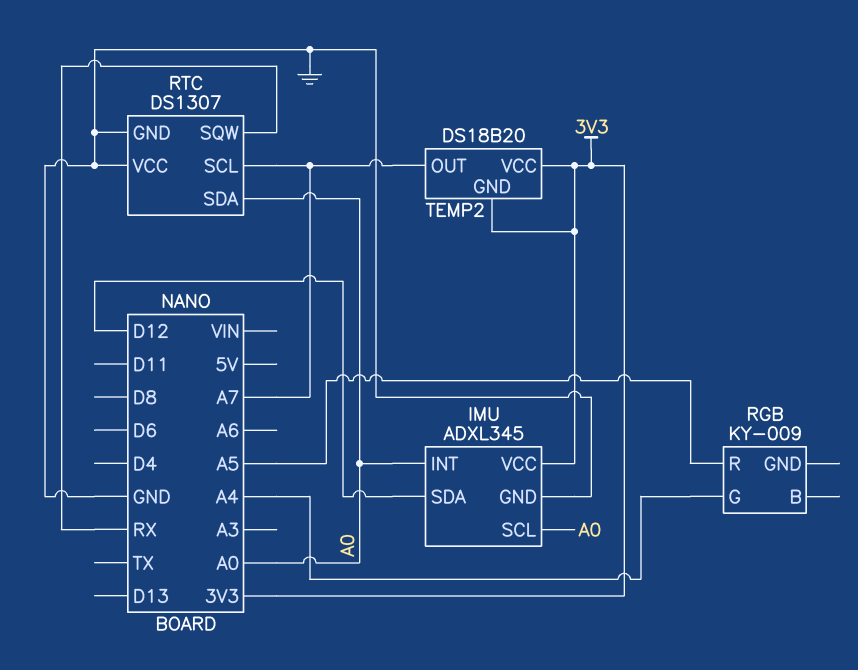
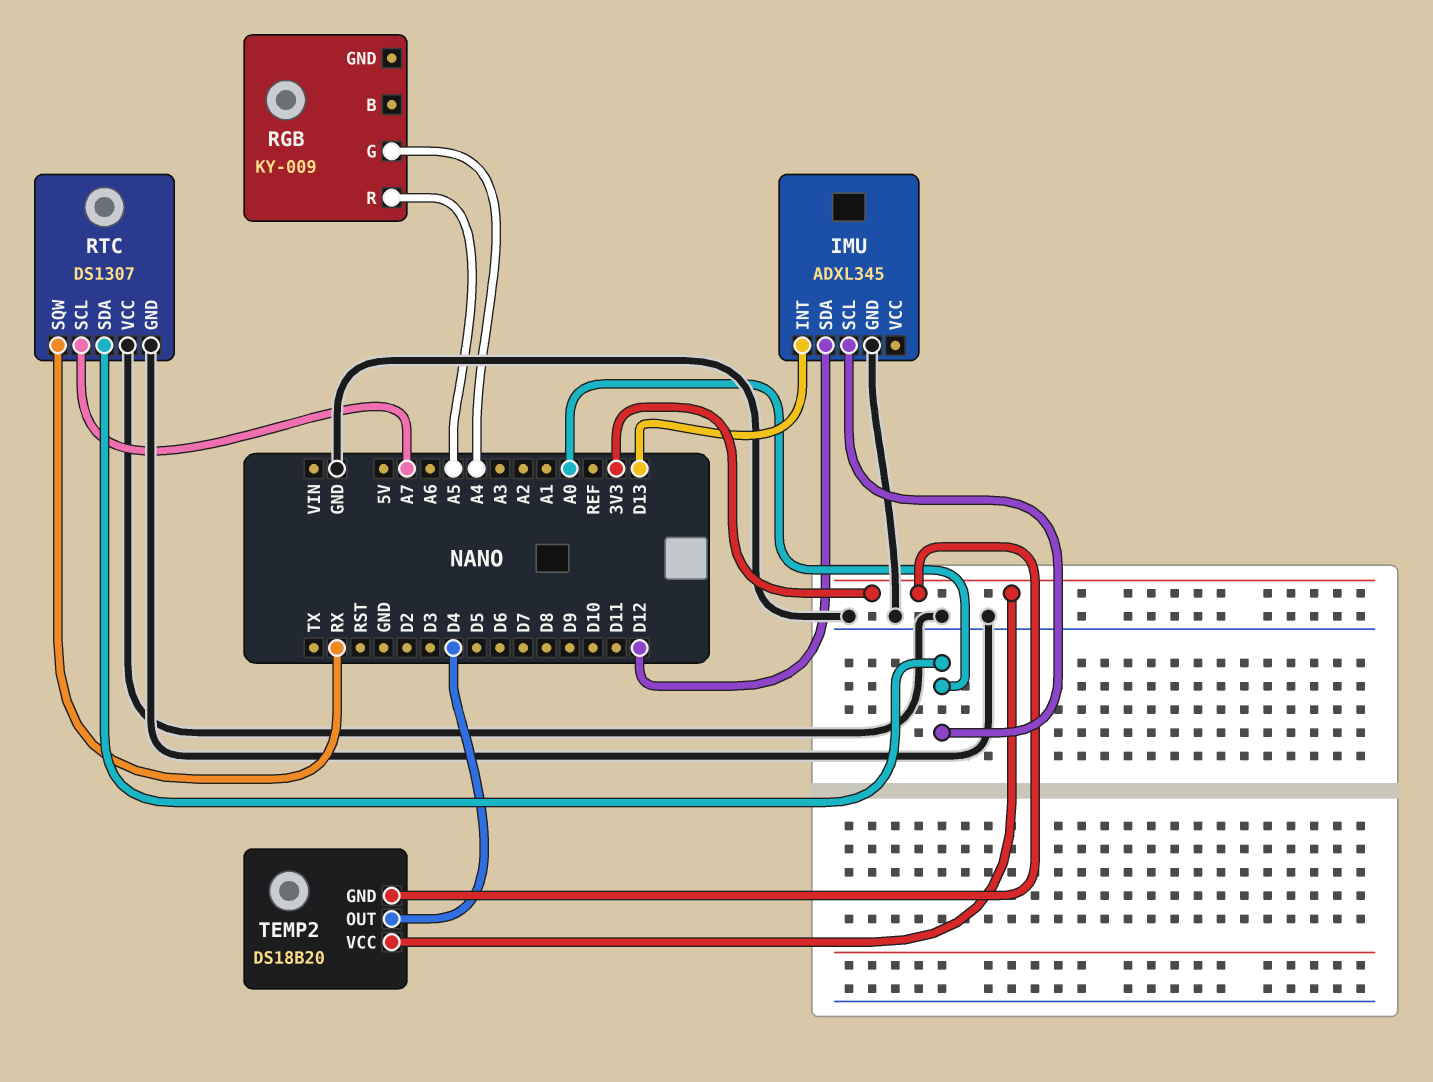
IMU pin INT: A0 -> D13
IMU pin VCC: 3V3 -> none
TEMP2 pin OUT: A7 -> D4

